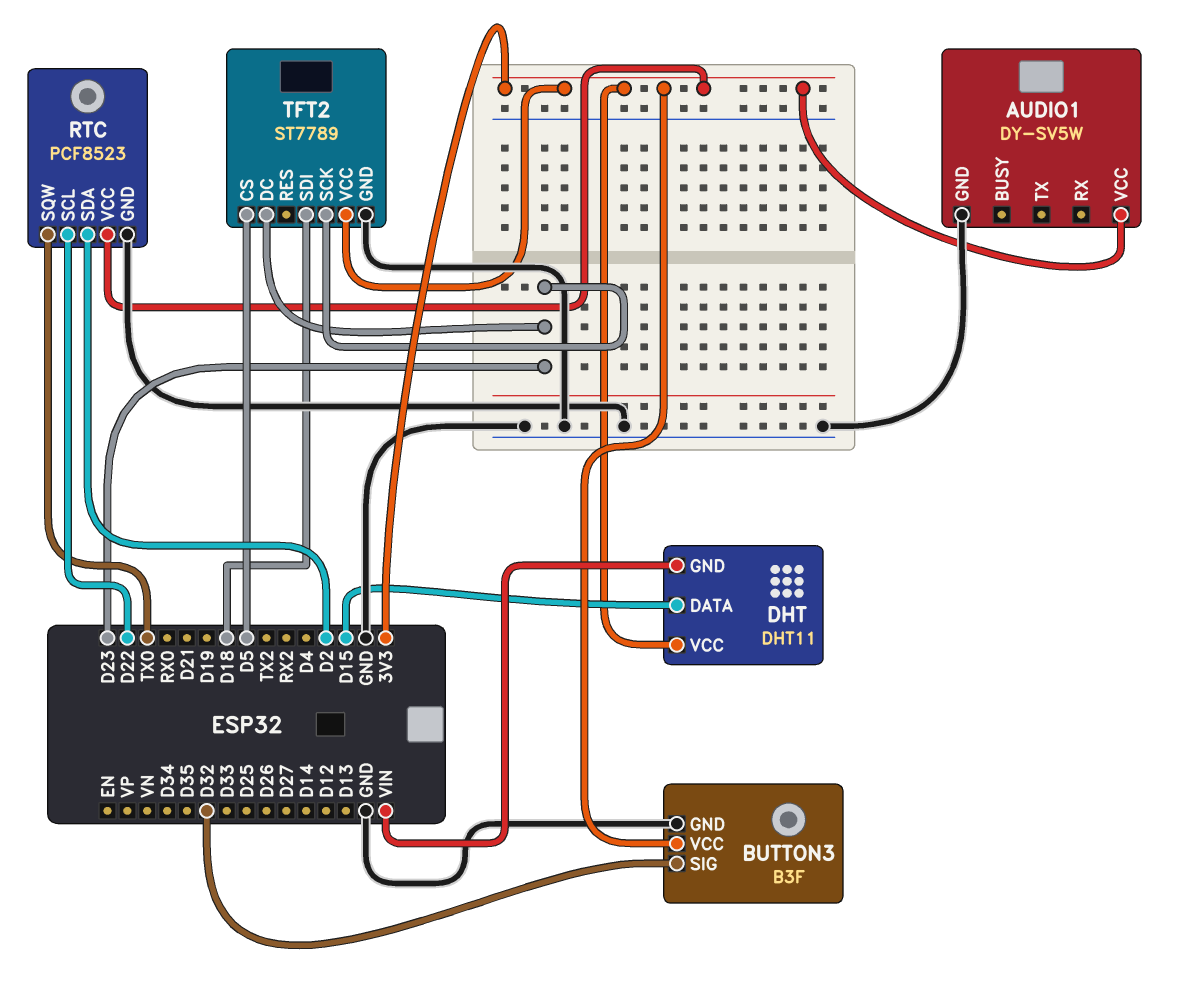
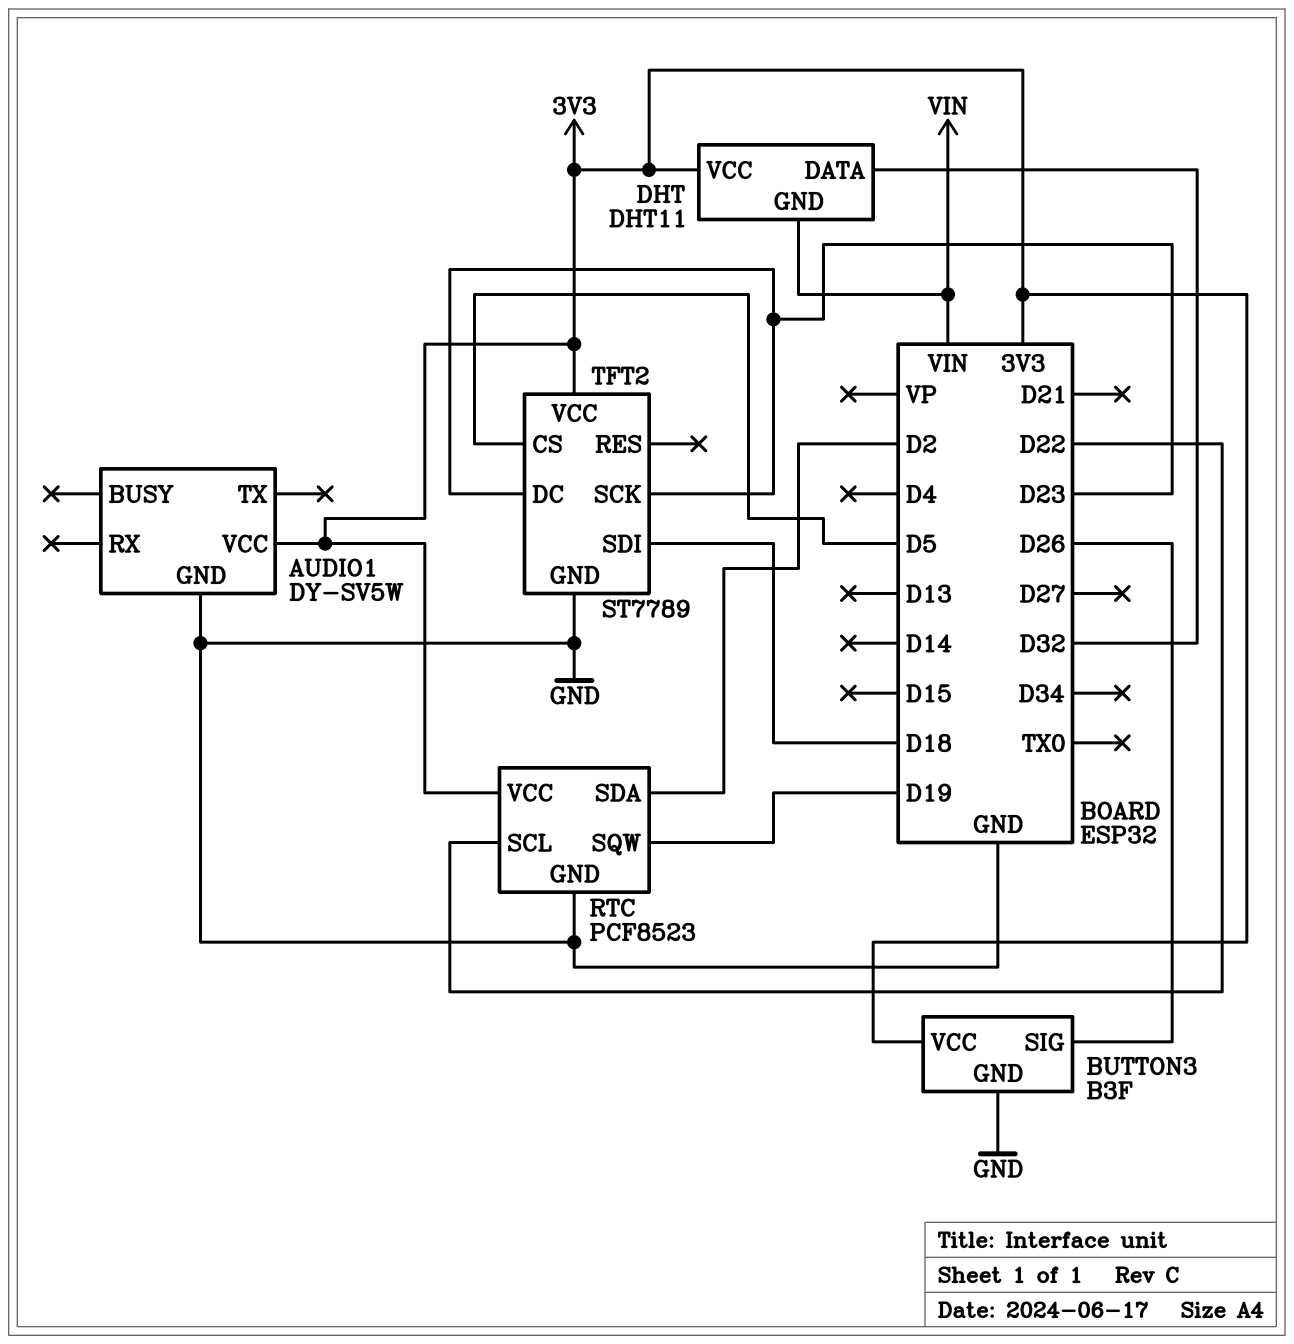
BUTTON3 pin SIG: D32 -> D26
DHT pin DATA: D15 -> D32
RTC pin SQW: TX0 -> D19

